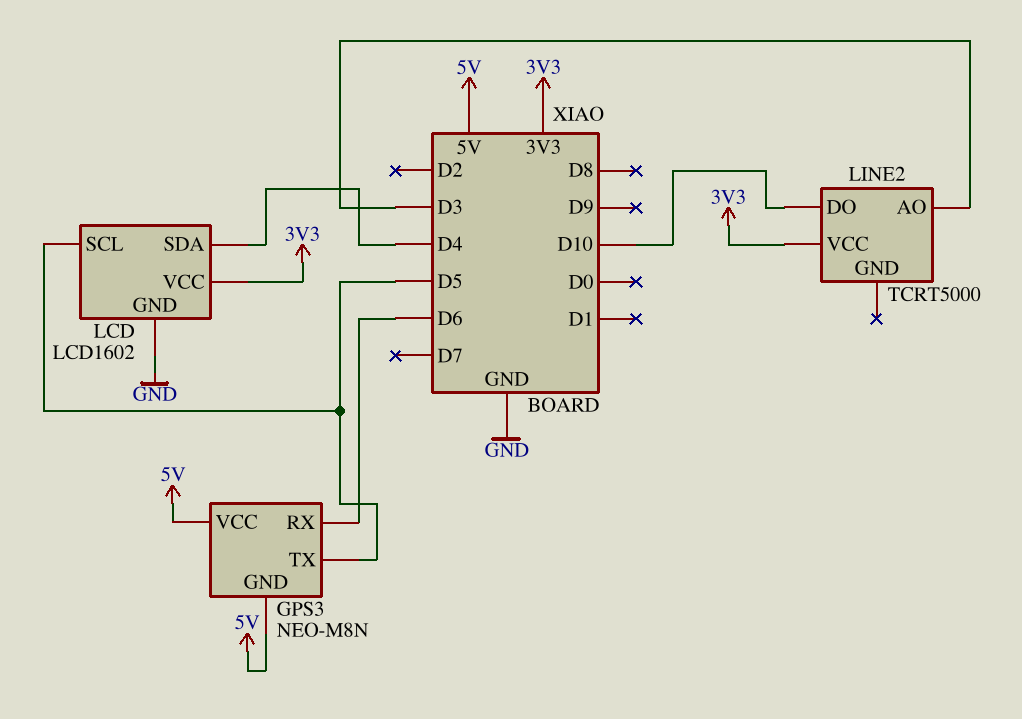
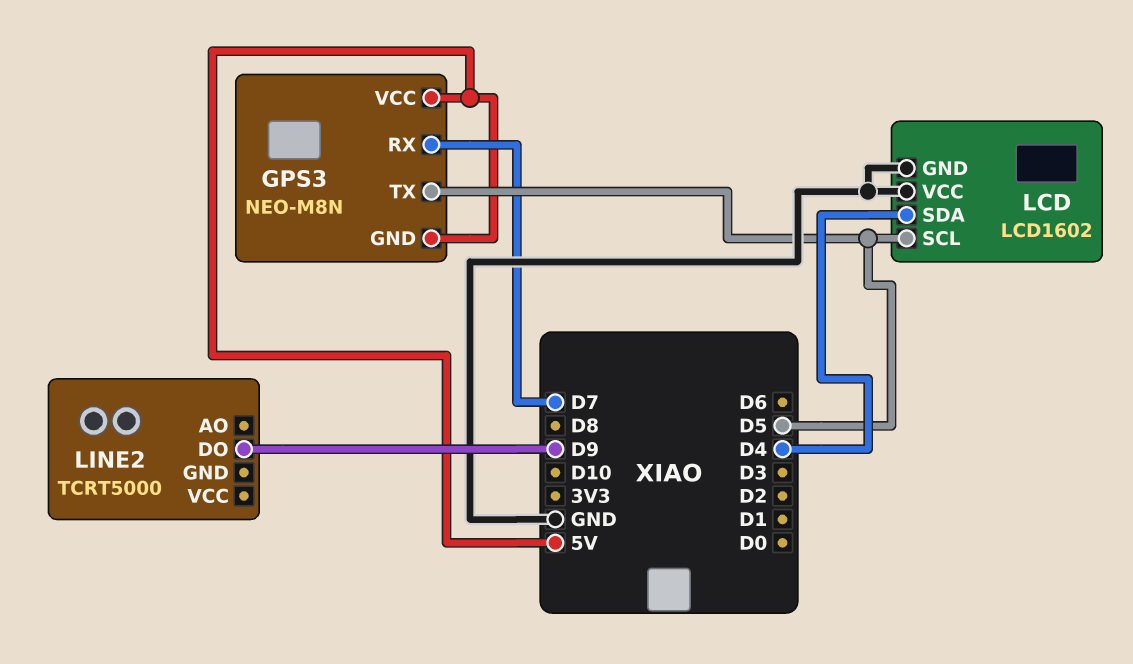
GPS3 pin RX: D6 -> D7
LCD pin VCC: 3V3 -> GND
LINE2 pin AO: D3 -> none
LINE2 pin DO: D10 -> D9
LINE2 pin VCC: 3V3 -> none

